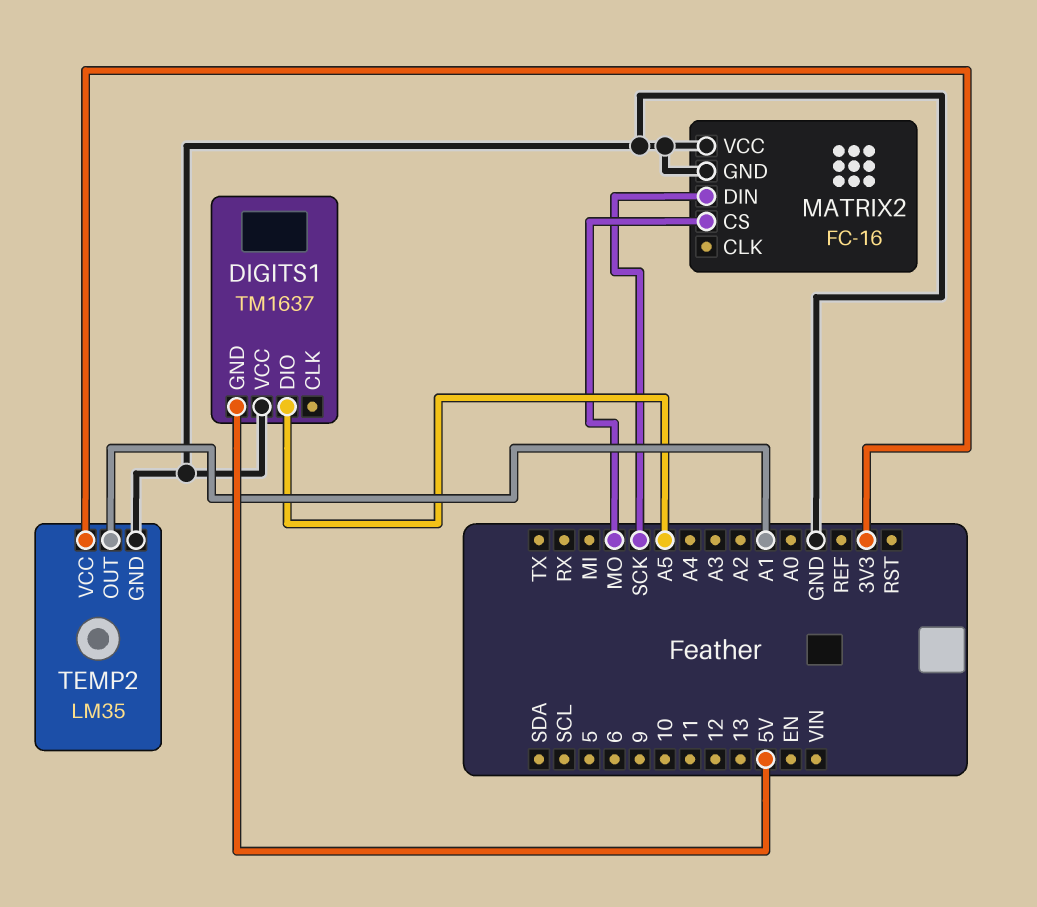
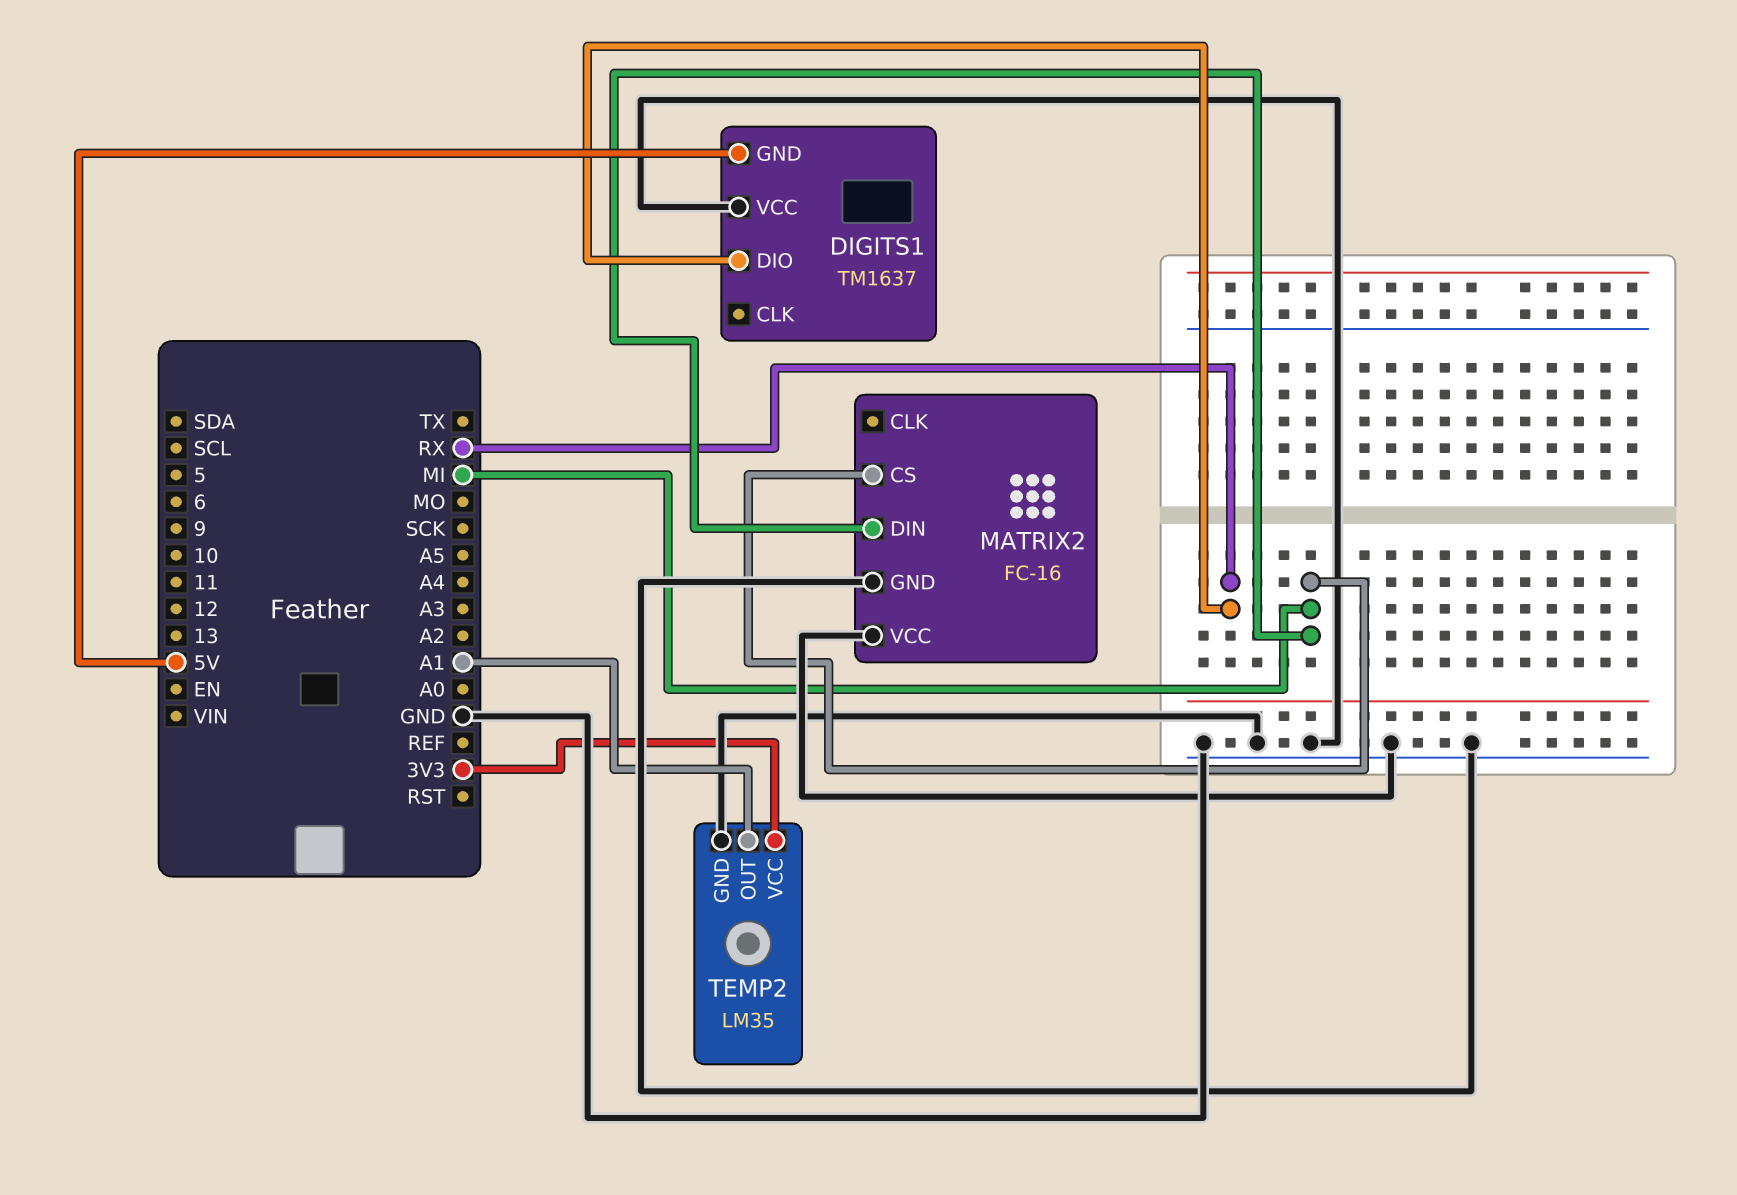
DIGITS1 pin DIO: A5 -> RX
MATRIX2 pin CS: MO -> MI
MATRIX2 pin DIN: SCK -> MI

